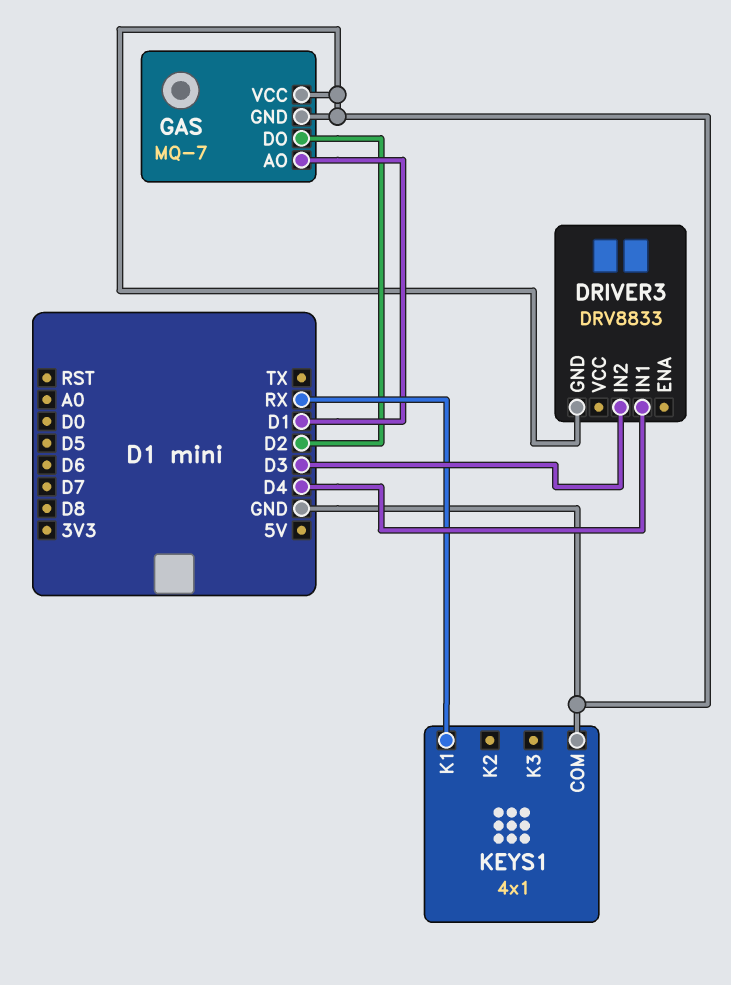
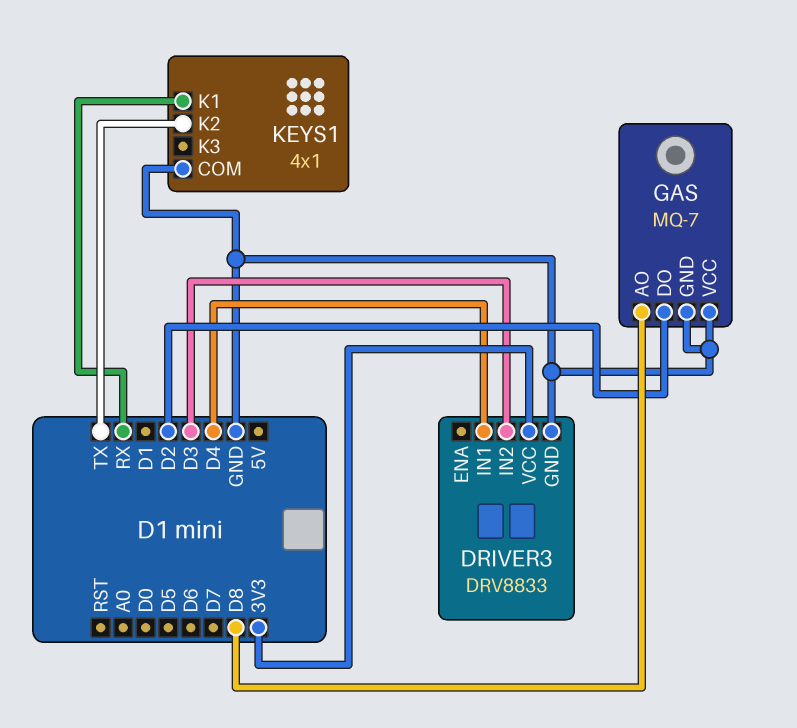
DRIVER3 pin VCC: none -> 3V3
GAS pin AO: D1 -> D8
KEYS1 pin K2: none -> TX

